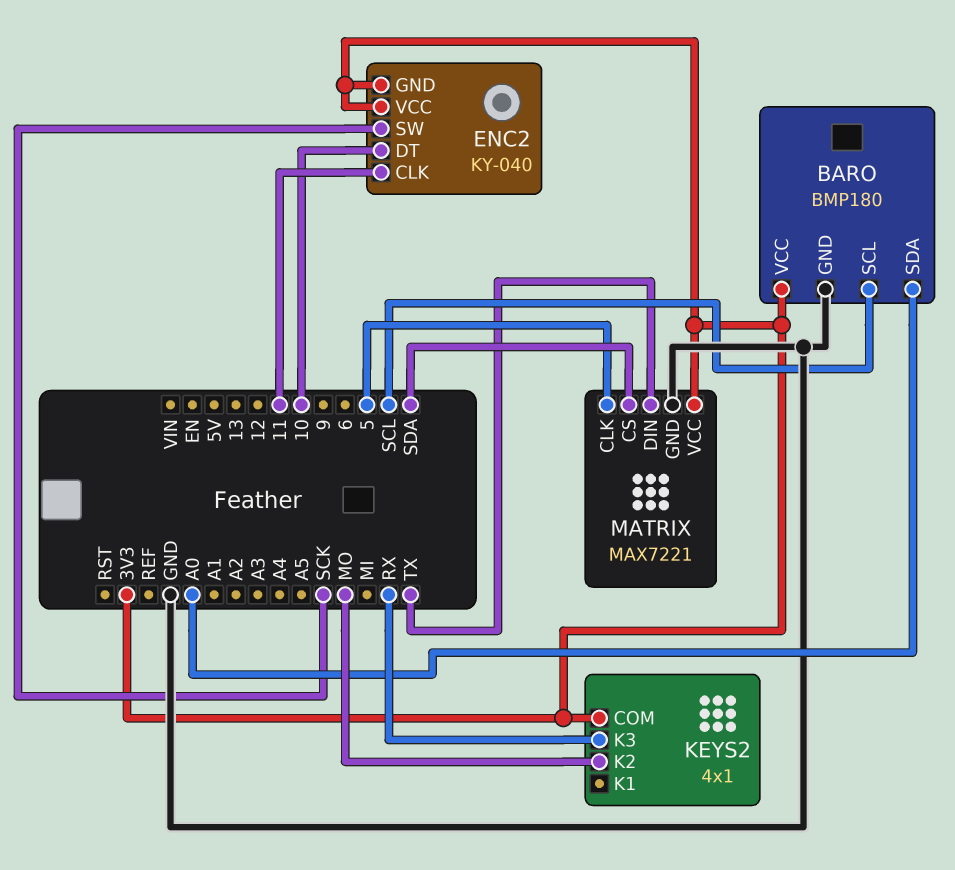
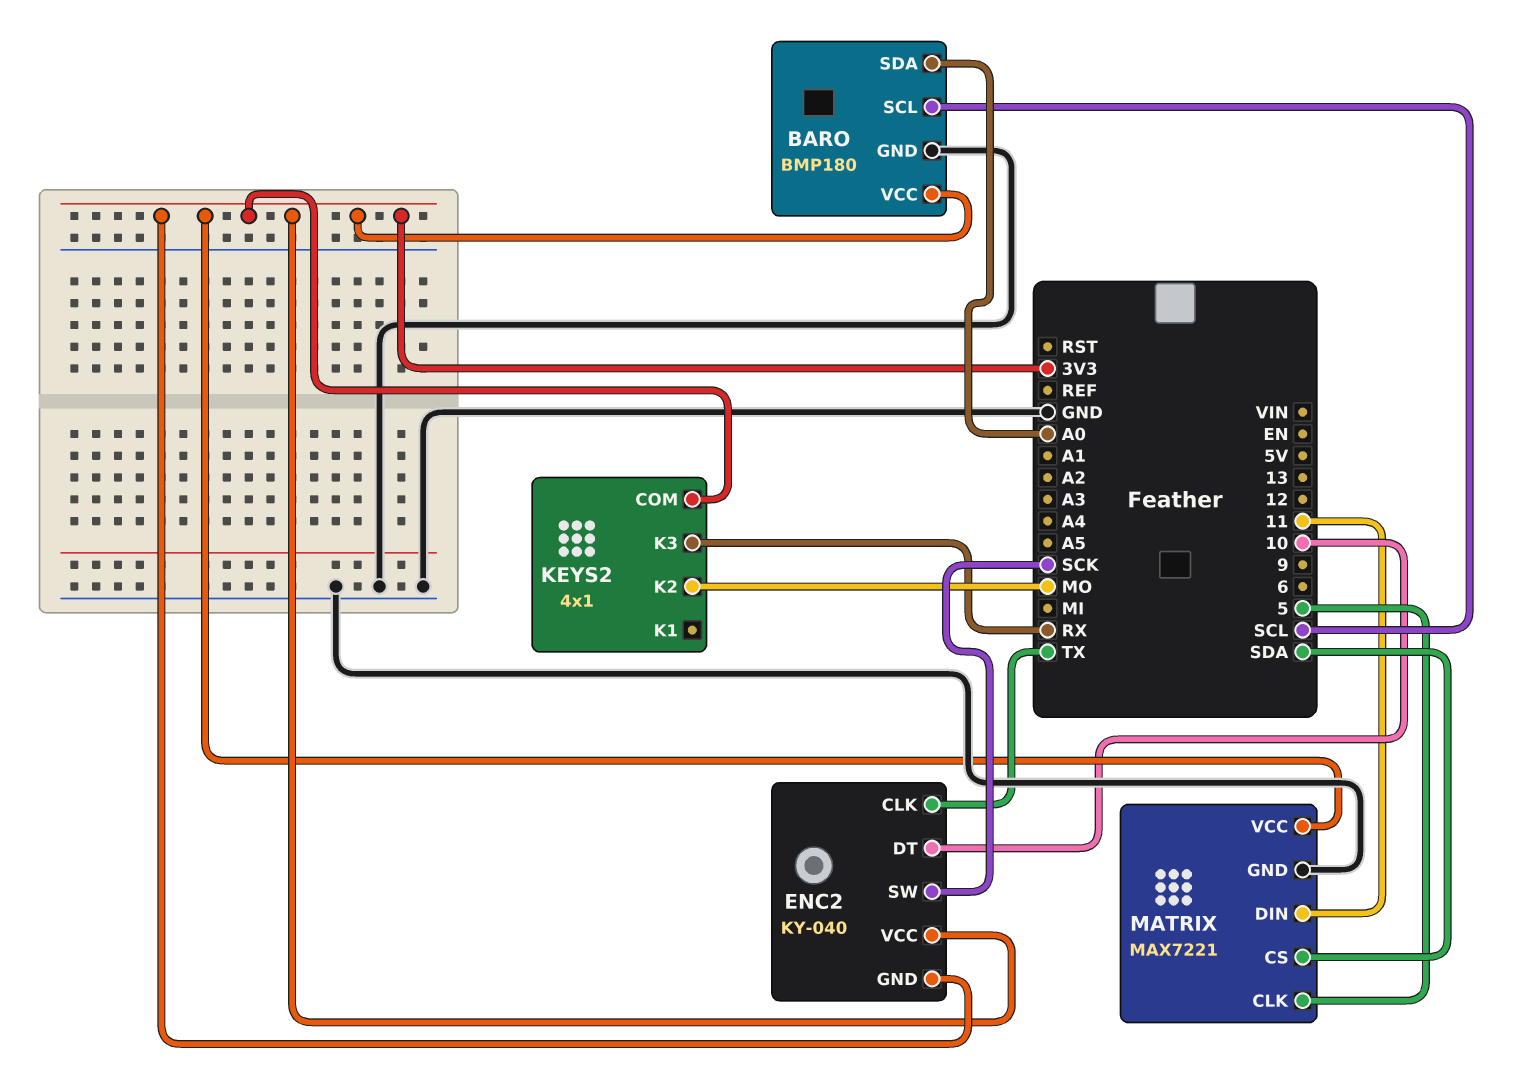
ENC2 pin CLK: 11 -> TX
MATRIX pin DIN: TX -> 11

